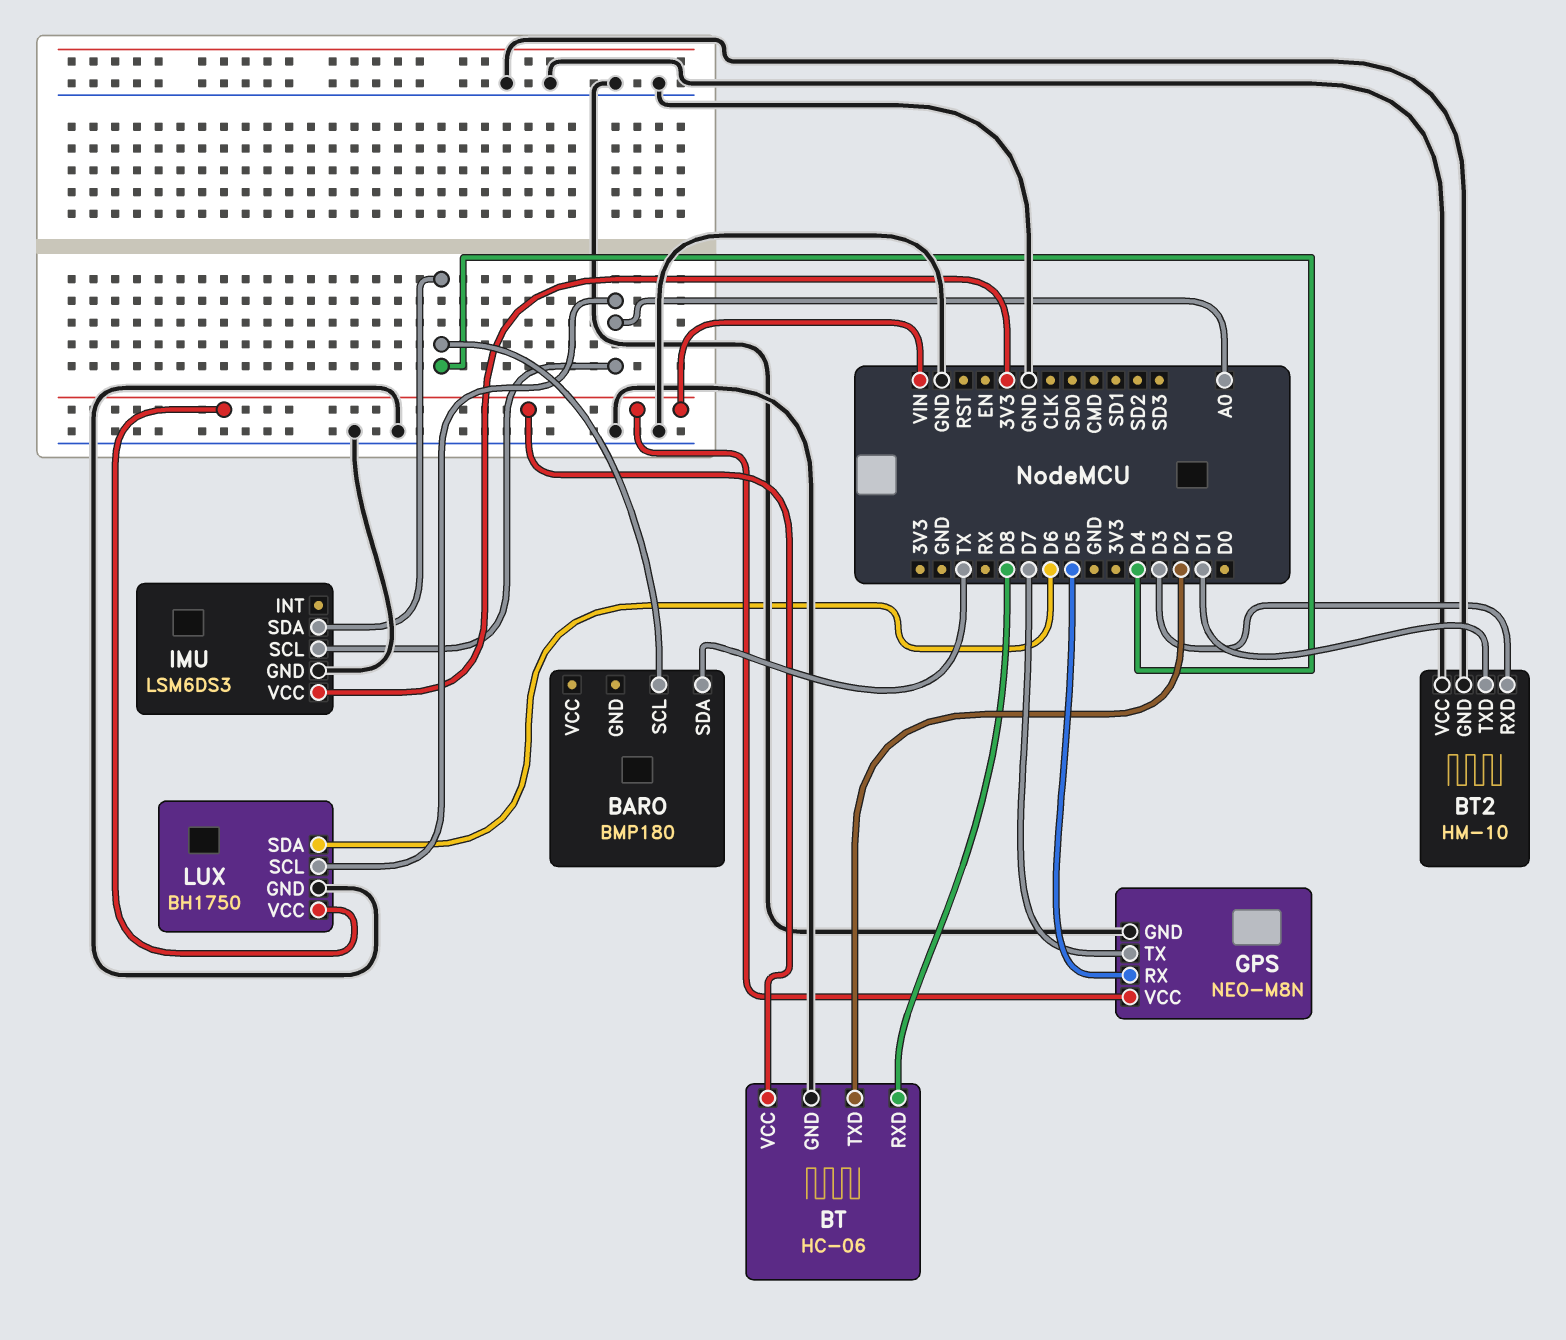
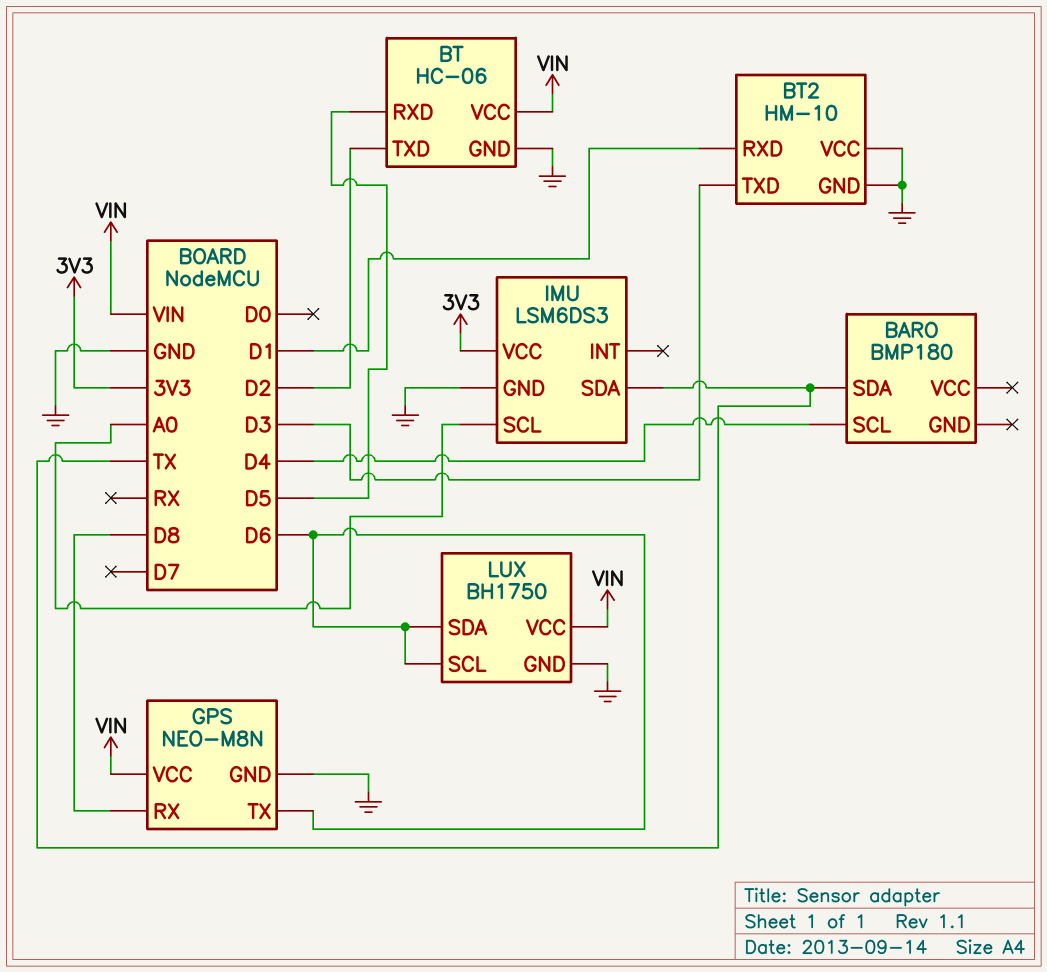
BT pin RXD: D8 -> D5
BT2 pin RXD: D3 -> D1
BT2 pin TXD: D1 -> D3
GPS pin RX: D5 -> D8
GPS pin TX: D7 -> D6
IMU pin SDA: D4 -> TX
LUX pin SCL: A0 -> D6

